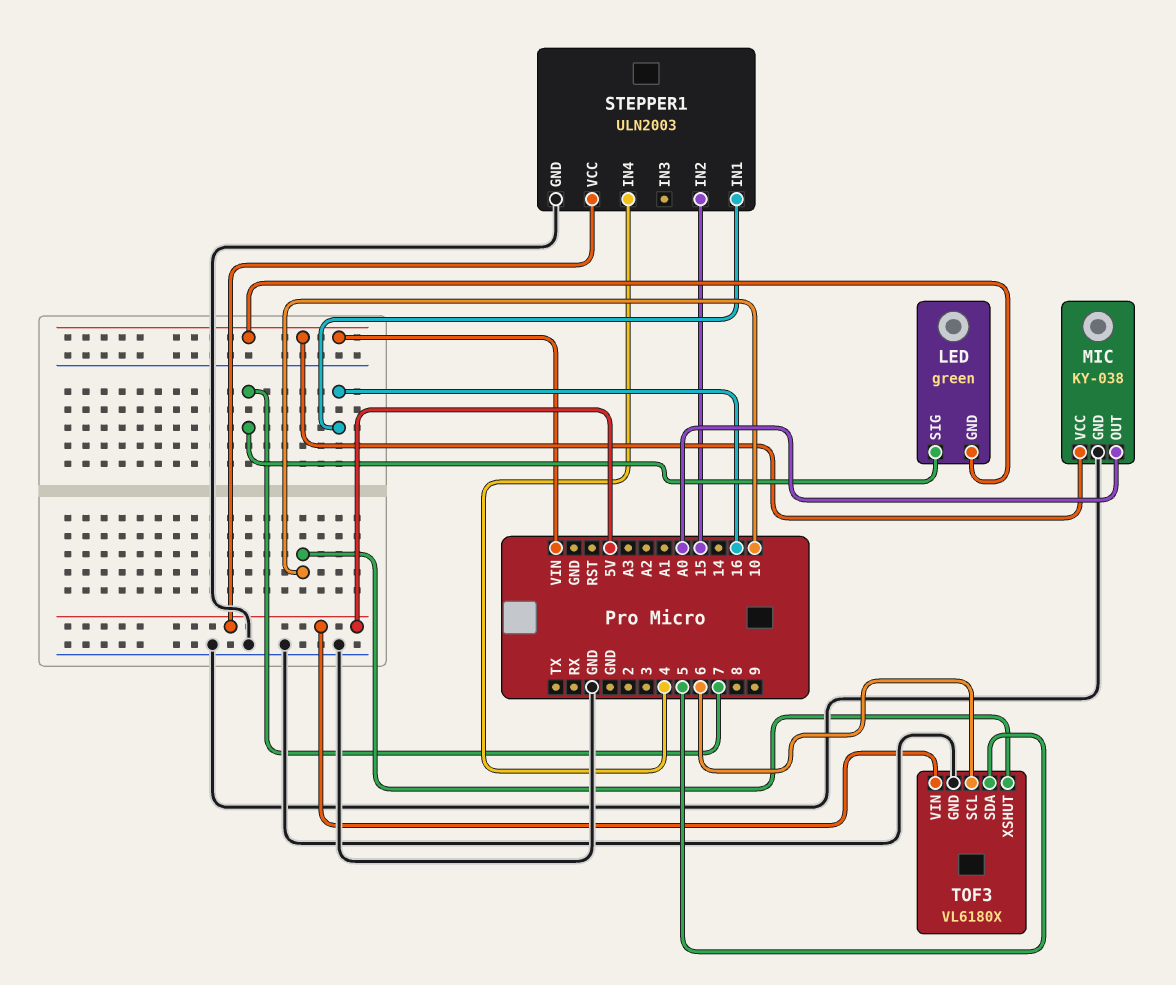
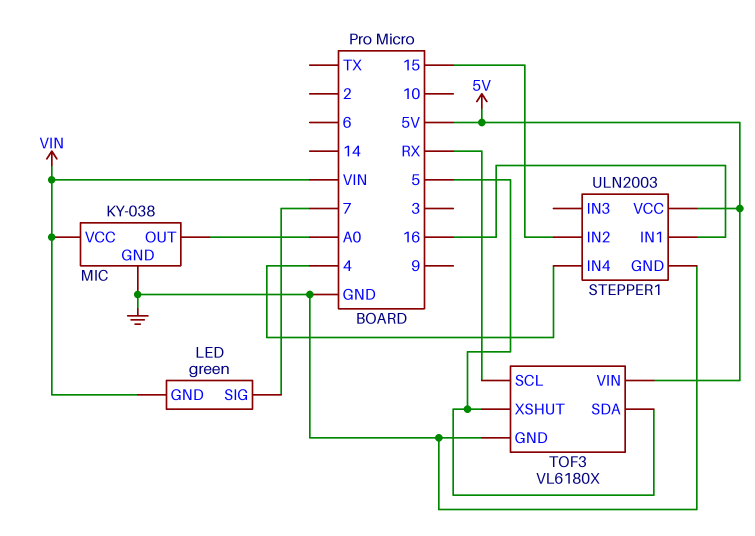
TOF3 pin SCL: 6 -> RX
TOF3 pin XSHUT: 10 -> 5

